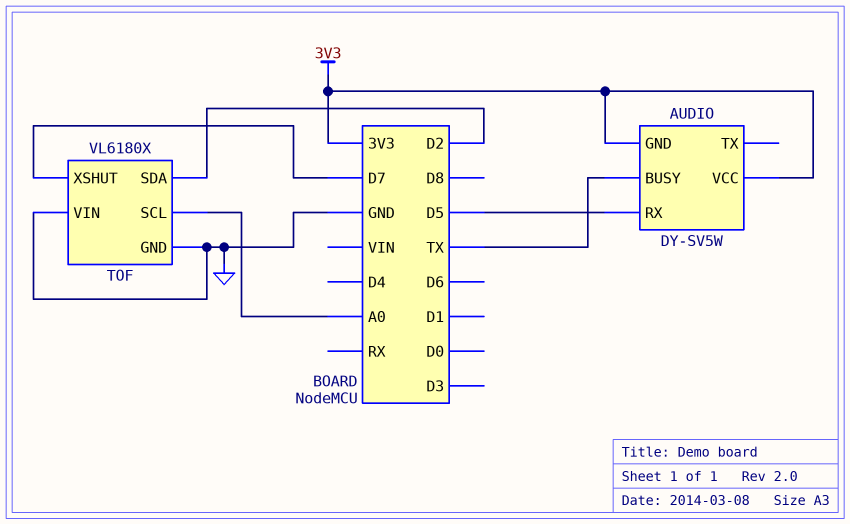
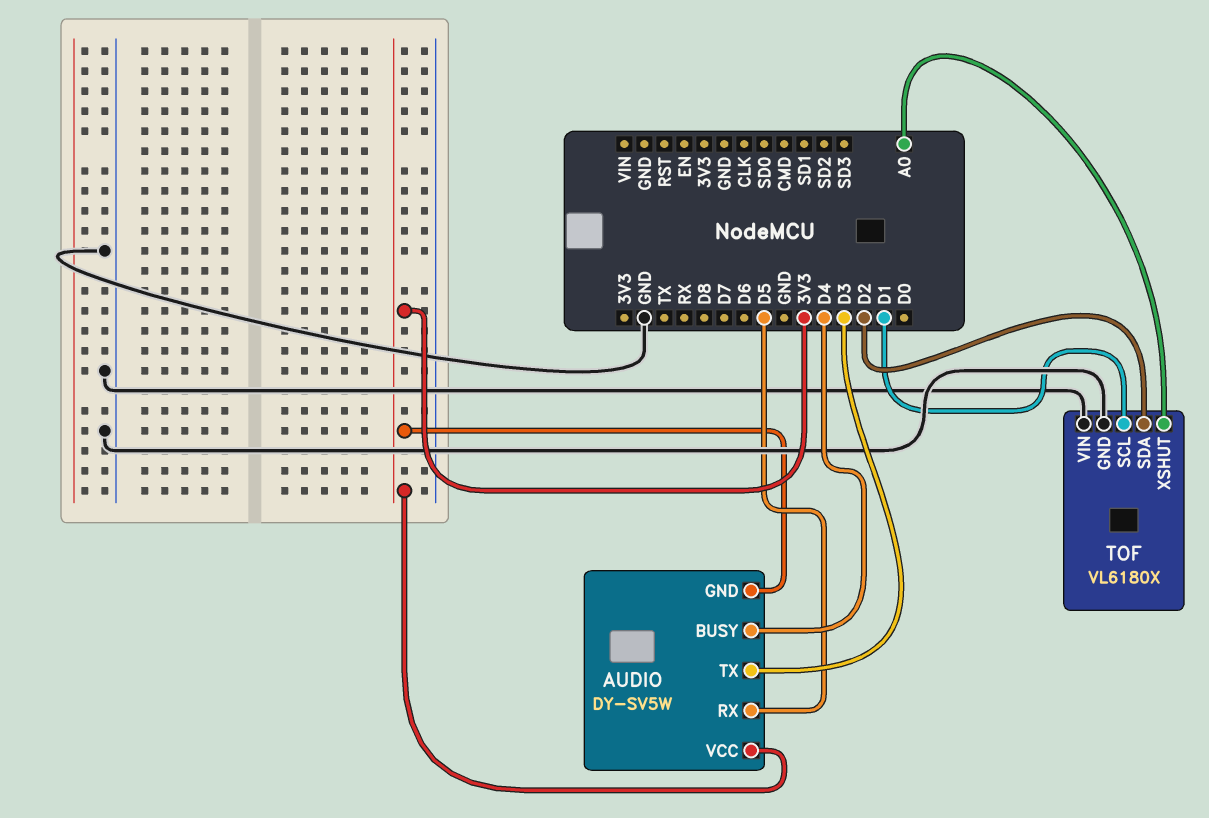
AUDIO pin BUSY: TX -> D4
AUDIO pin TX: none -> D3
TOF pin SCL: A0 -> D1
TOF pin XSHUT: D7 -> A0

